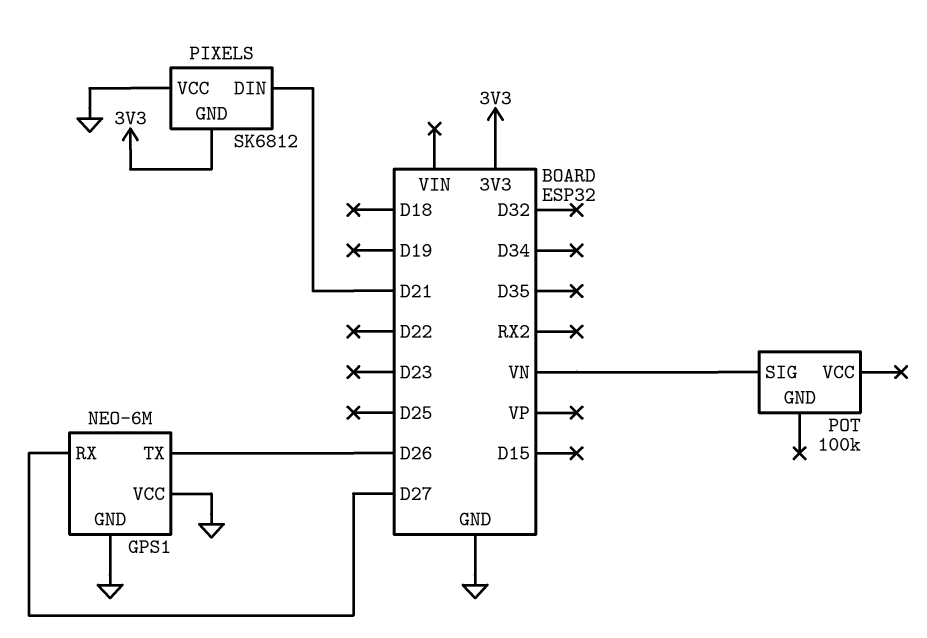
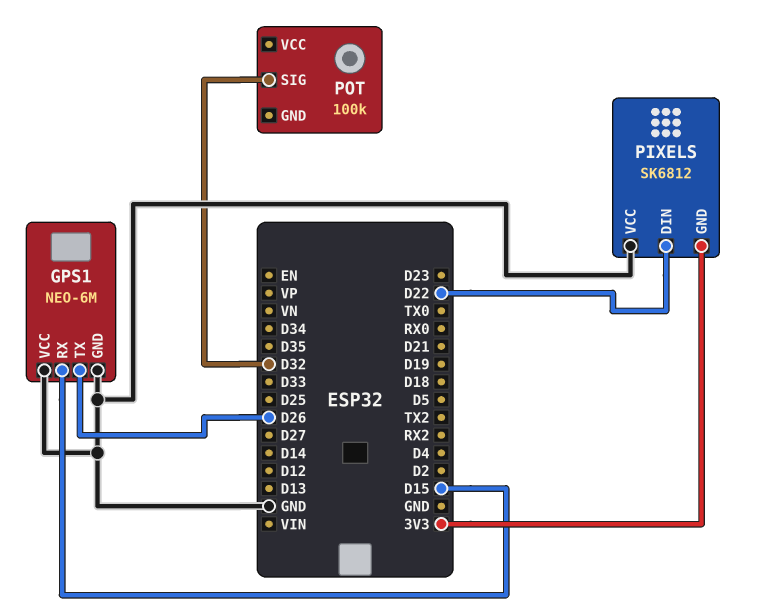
GPS1 pin RX: D27 -> D15
PIXELS pin DIN: D21 -> D22
POT pin SIG: VN -> D32

